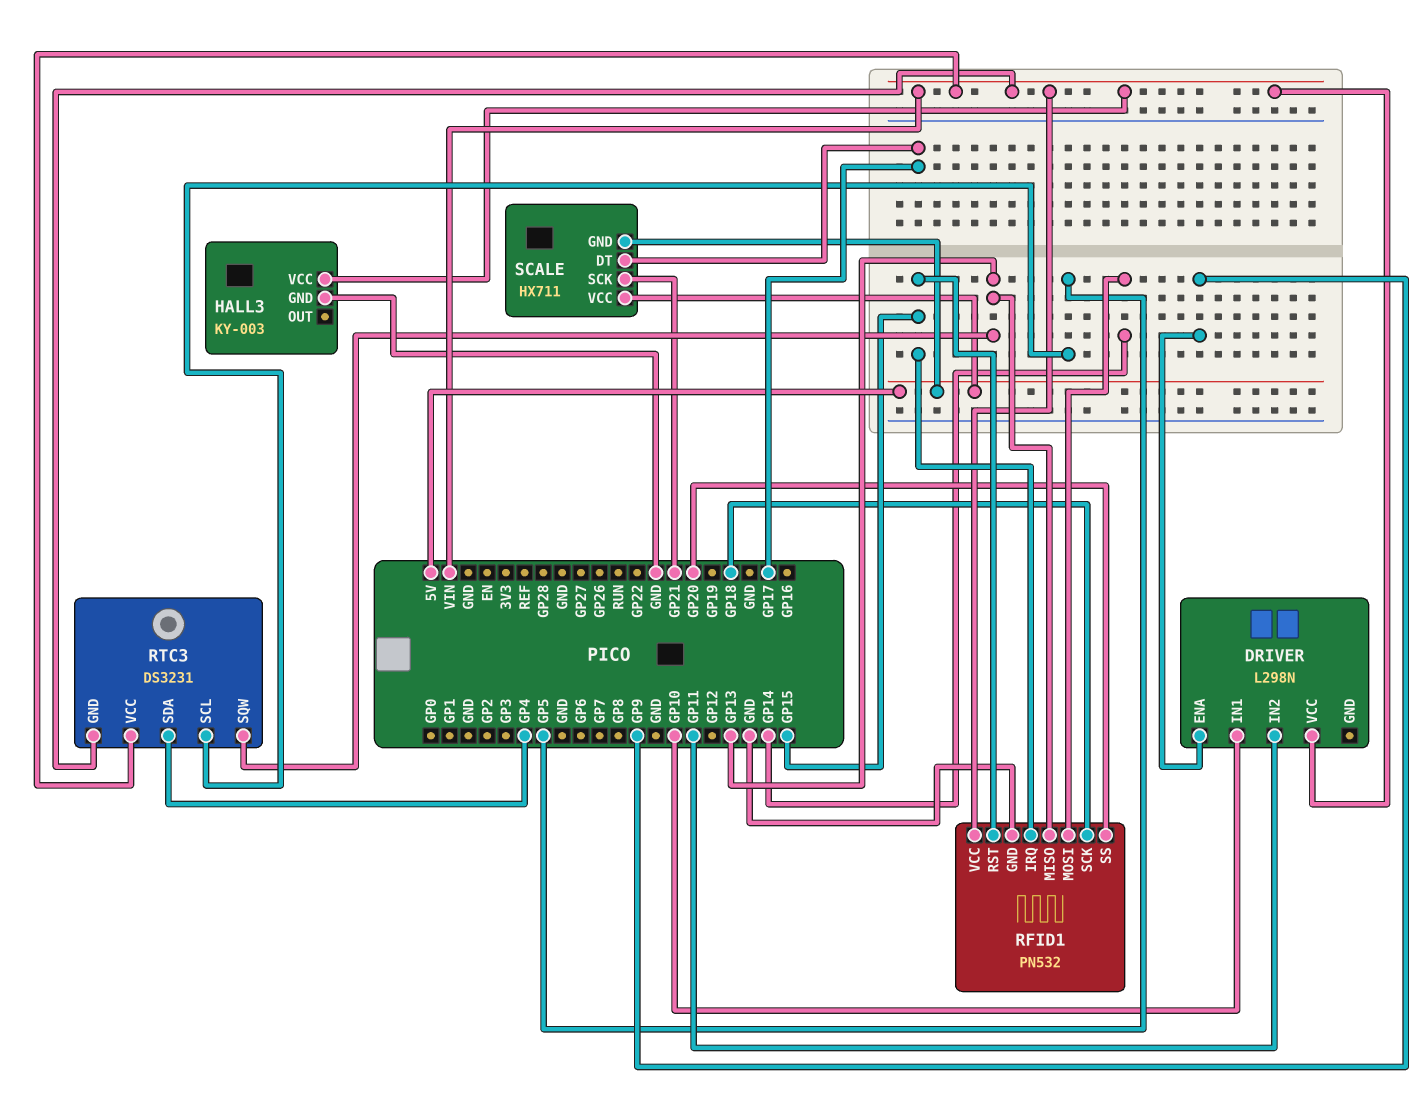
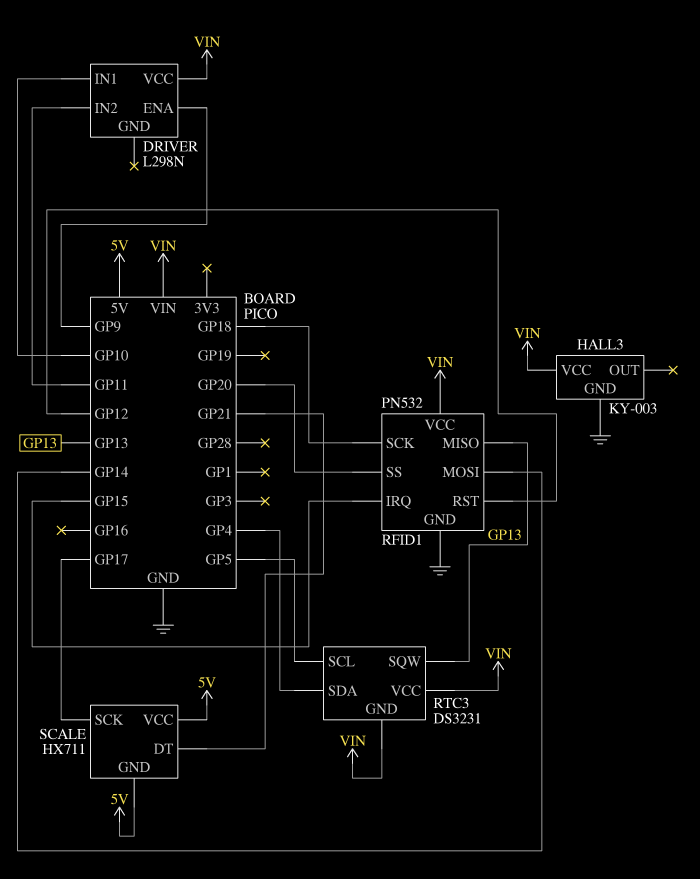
RFID1 pin RST: GP15 -> GP12
SCALE pin DT: GP17 -> GP21
SCALE pin SCK: GP21 -> GP17

